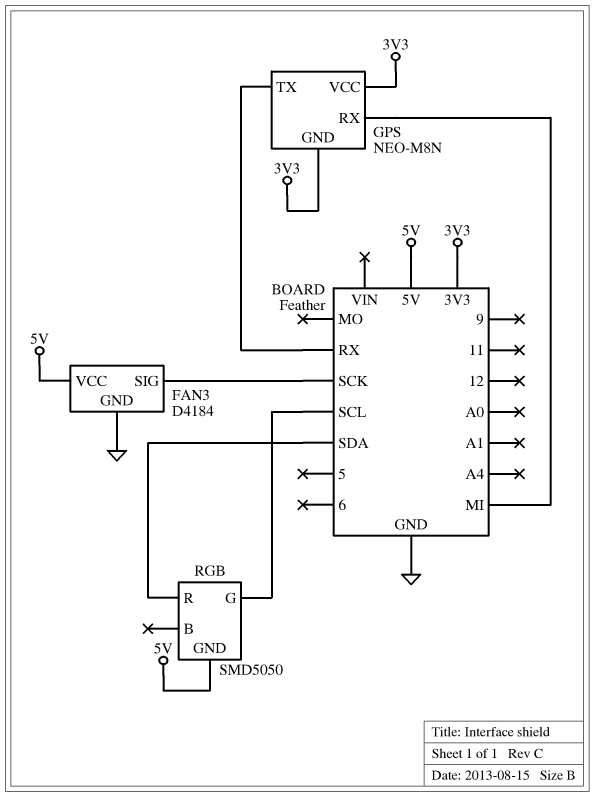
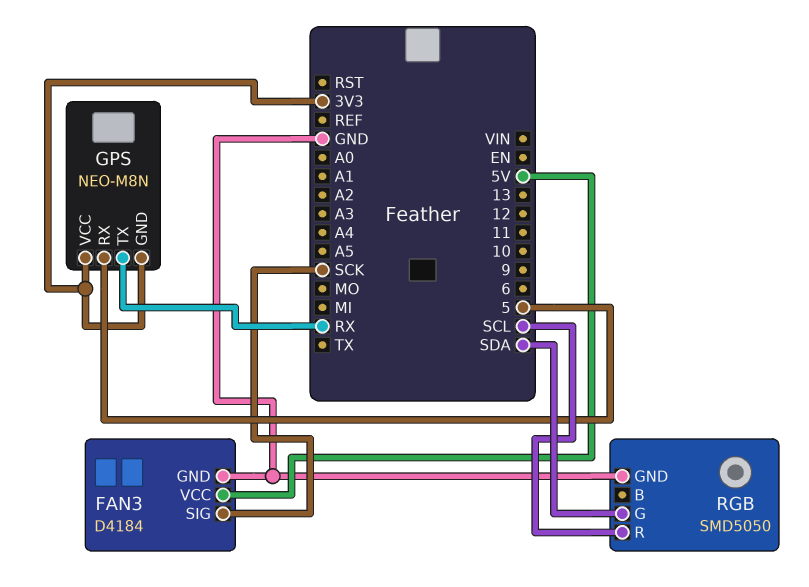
GPS pin RX: MI -> 5
RGB pin G: SCL -> SDA
RGB pin GND: 5V -> GND
RGB pin R: SDA -> SCL

